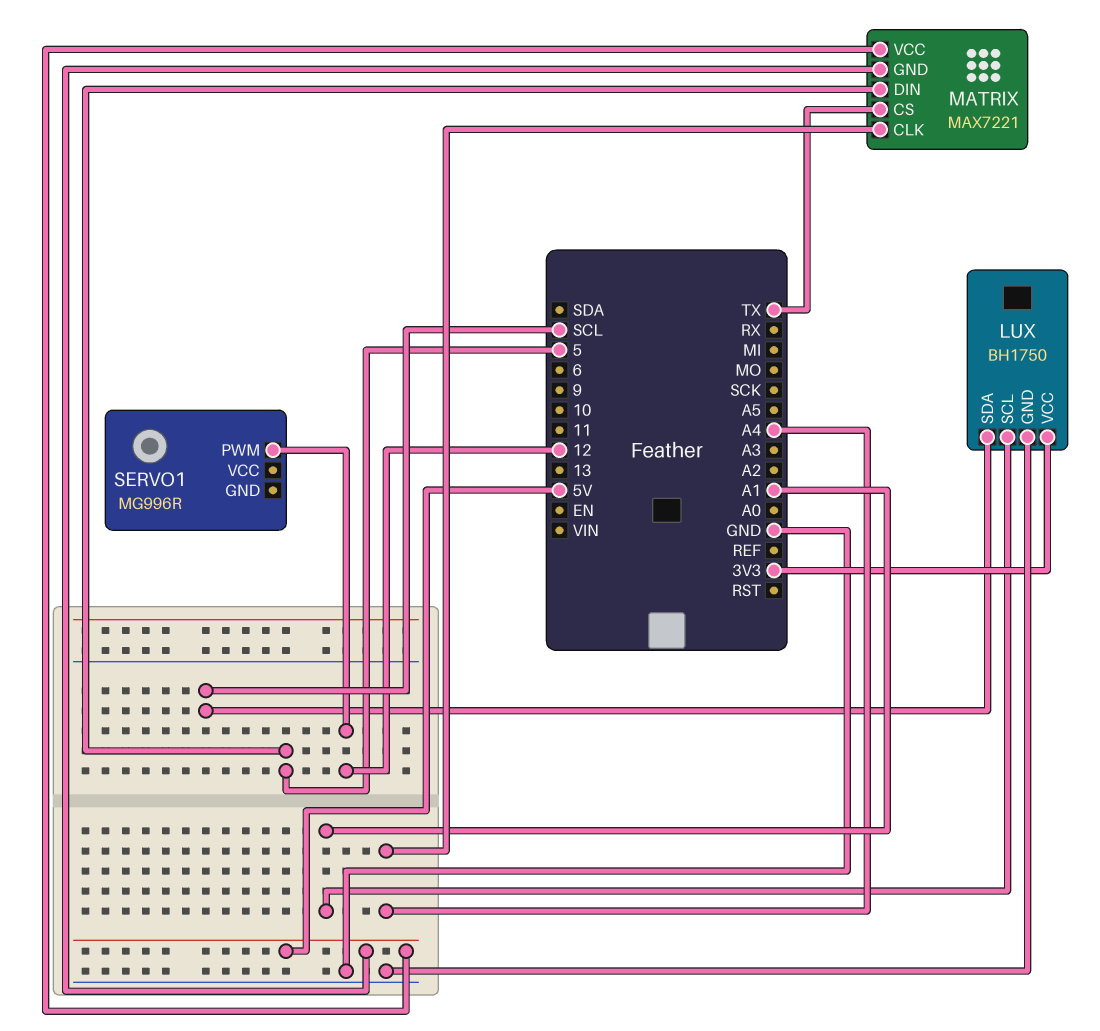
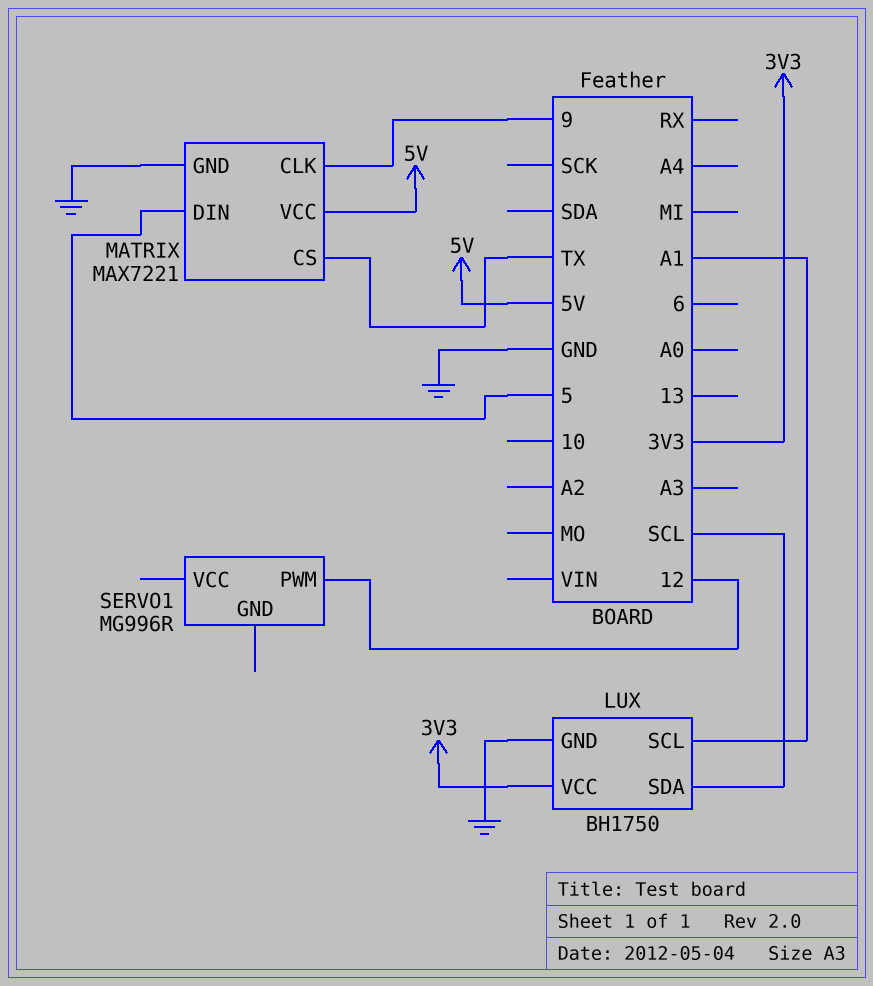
MATRIX pin CLK: A4 -> 9
MATRIX pin GND: 5V -> GND

